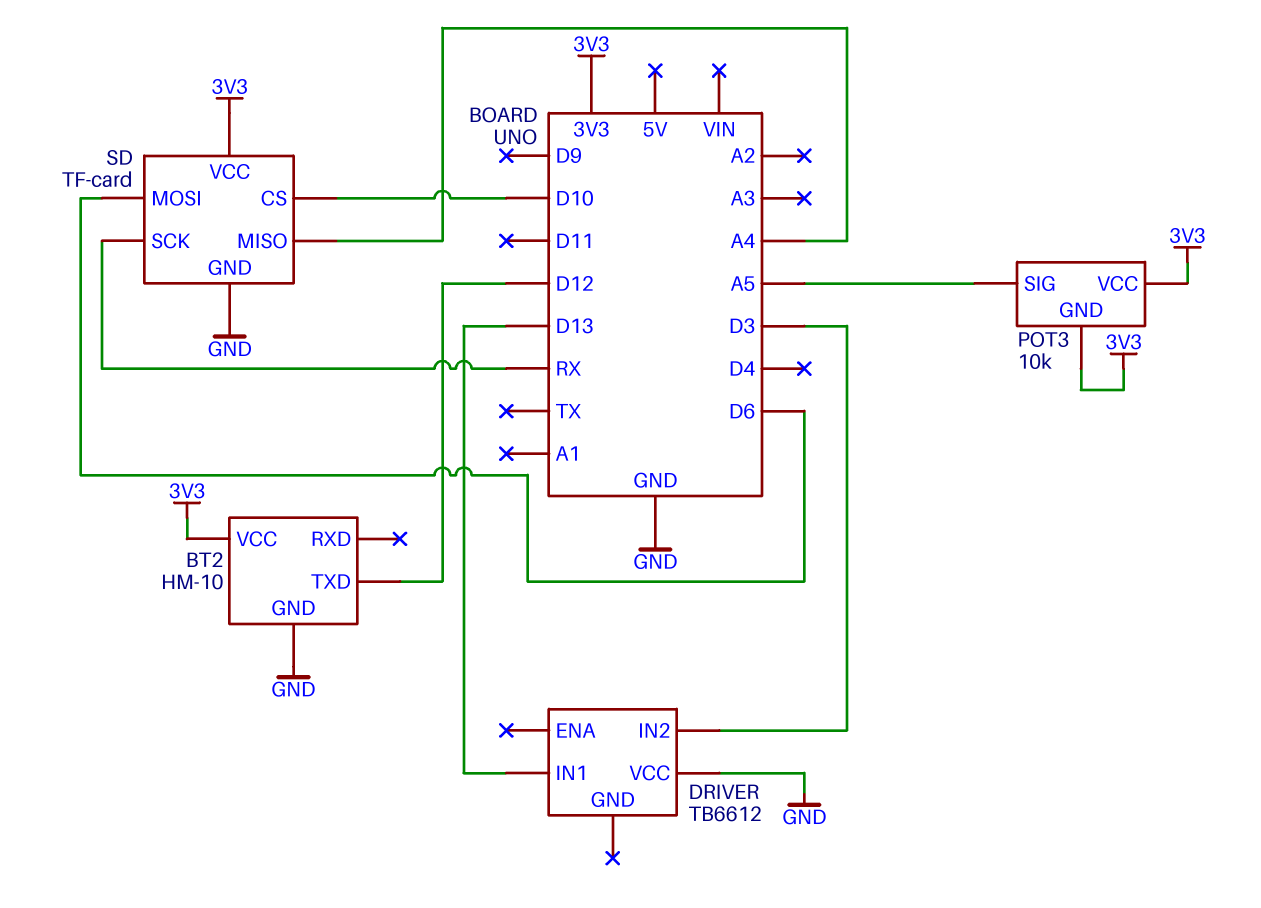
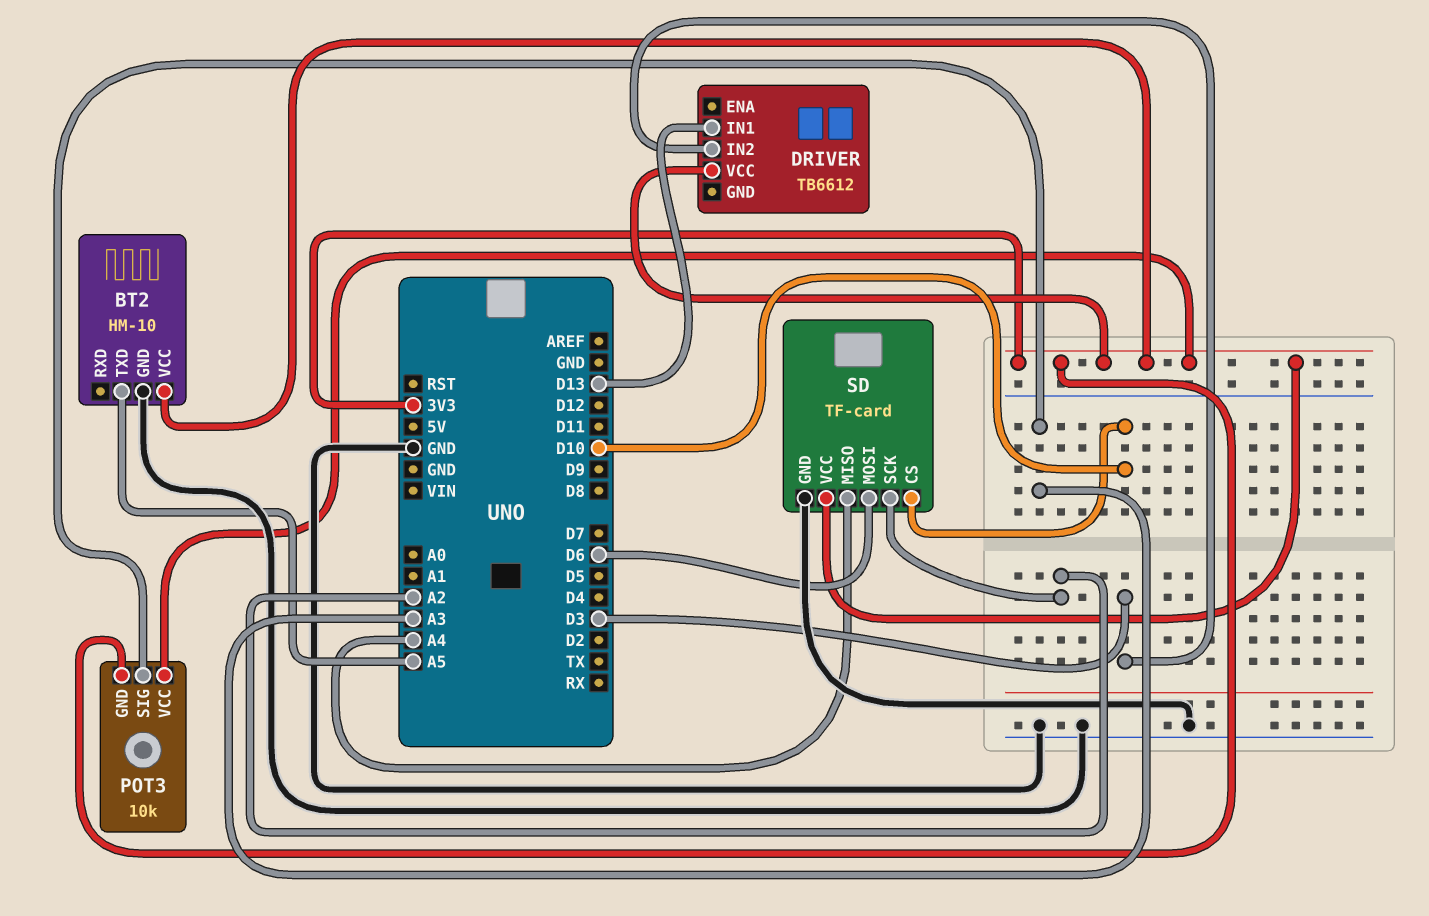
BT2 pin TXD: D12 -> A5
DRIVER pin VCC: GND -> 3V3
POT3 pin SIG: A5 -> A3
SD pin SCK: RX -> A2

